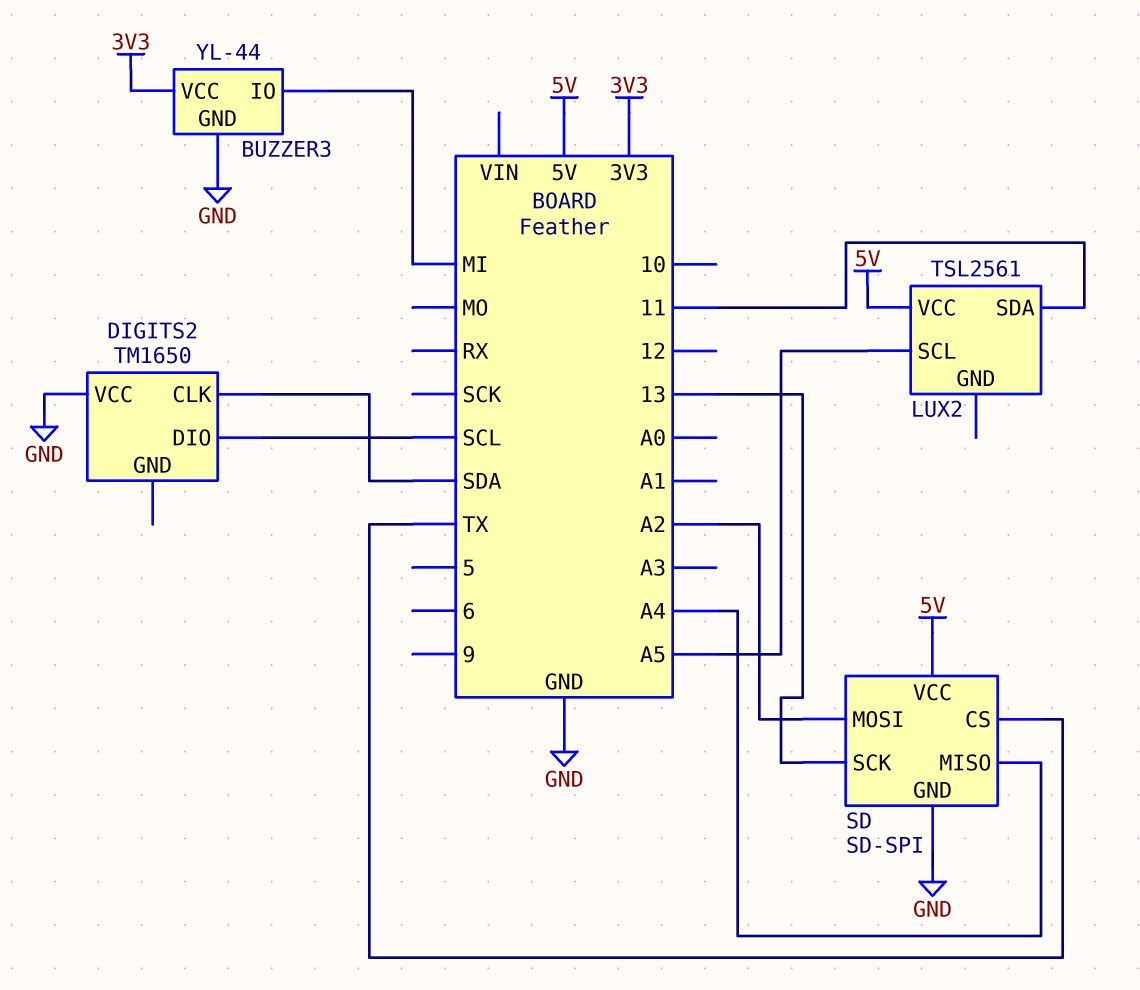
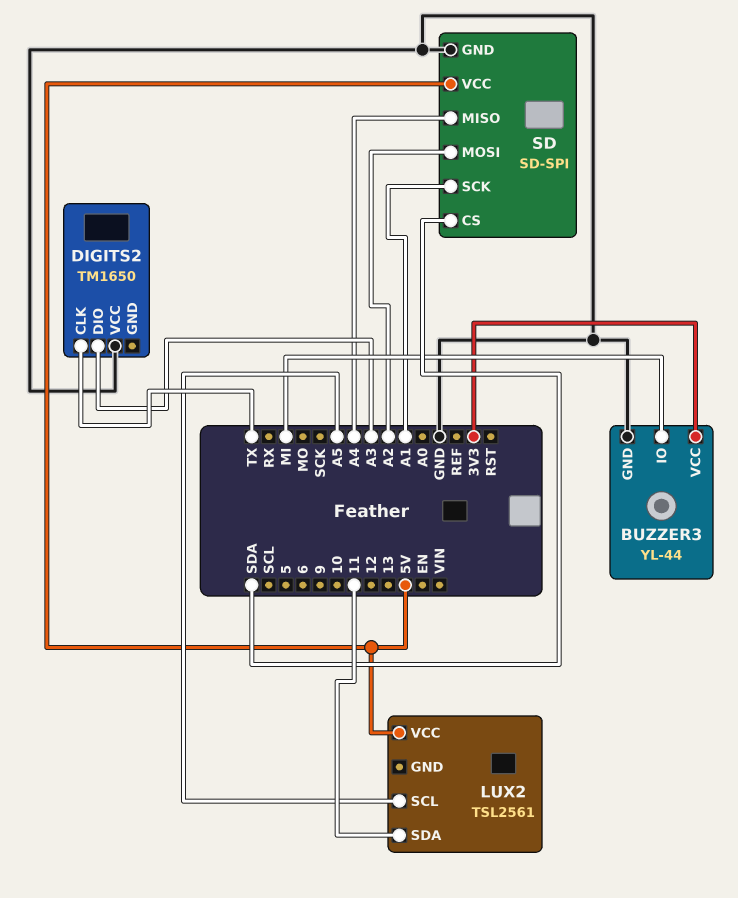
DIGITS2 pin CLK: SDA -> TX
DIGITS2 pin DIO: SCL -> A3
SD pin CS: TX -> SDA
SD pin SCK: 13 -> A1

